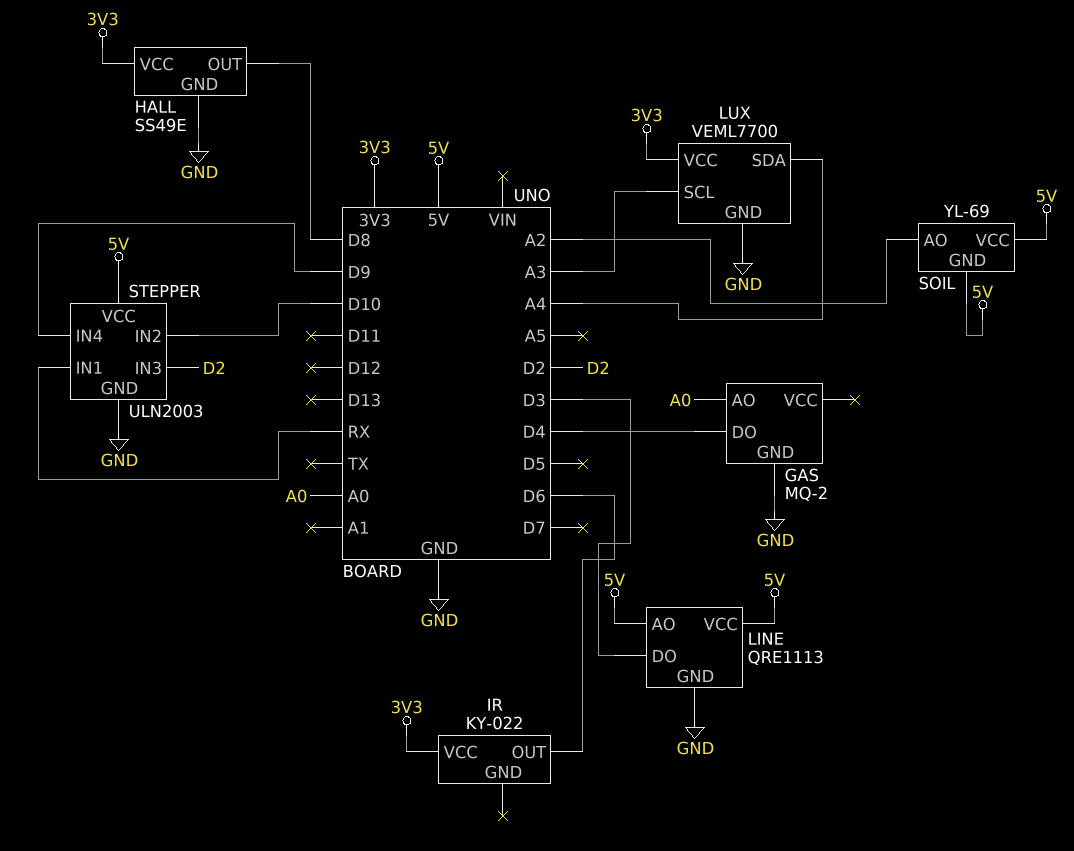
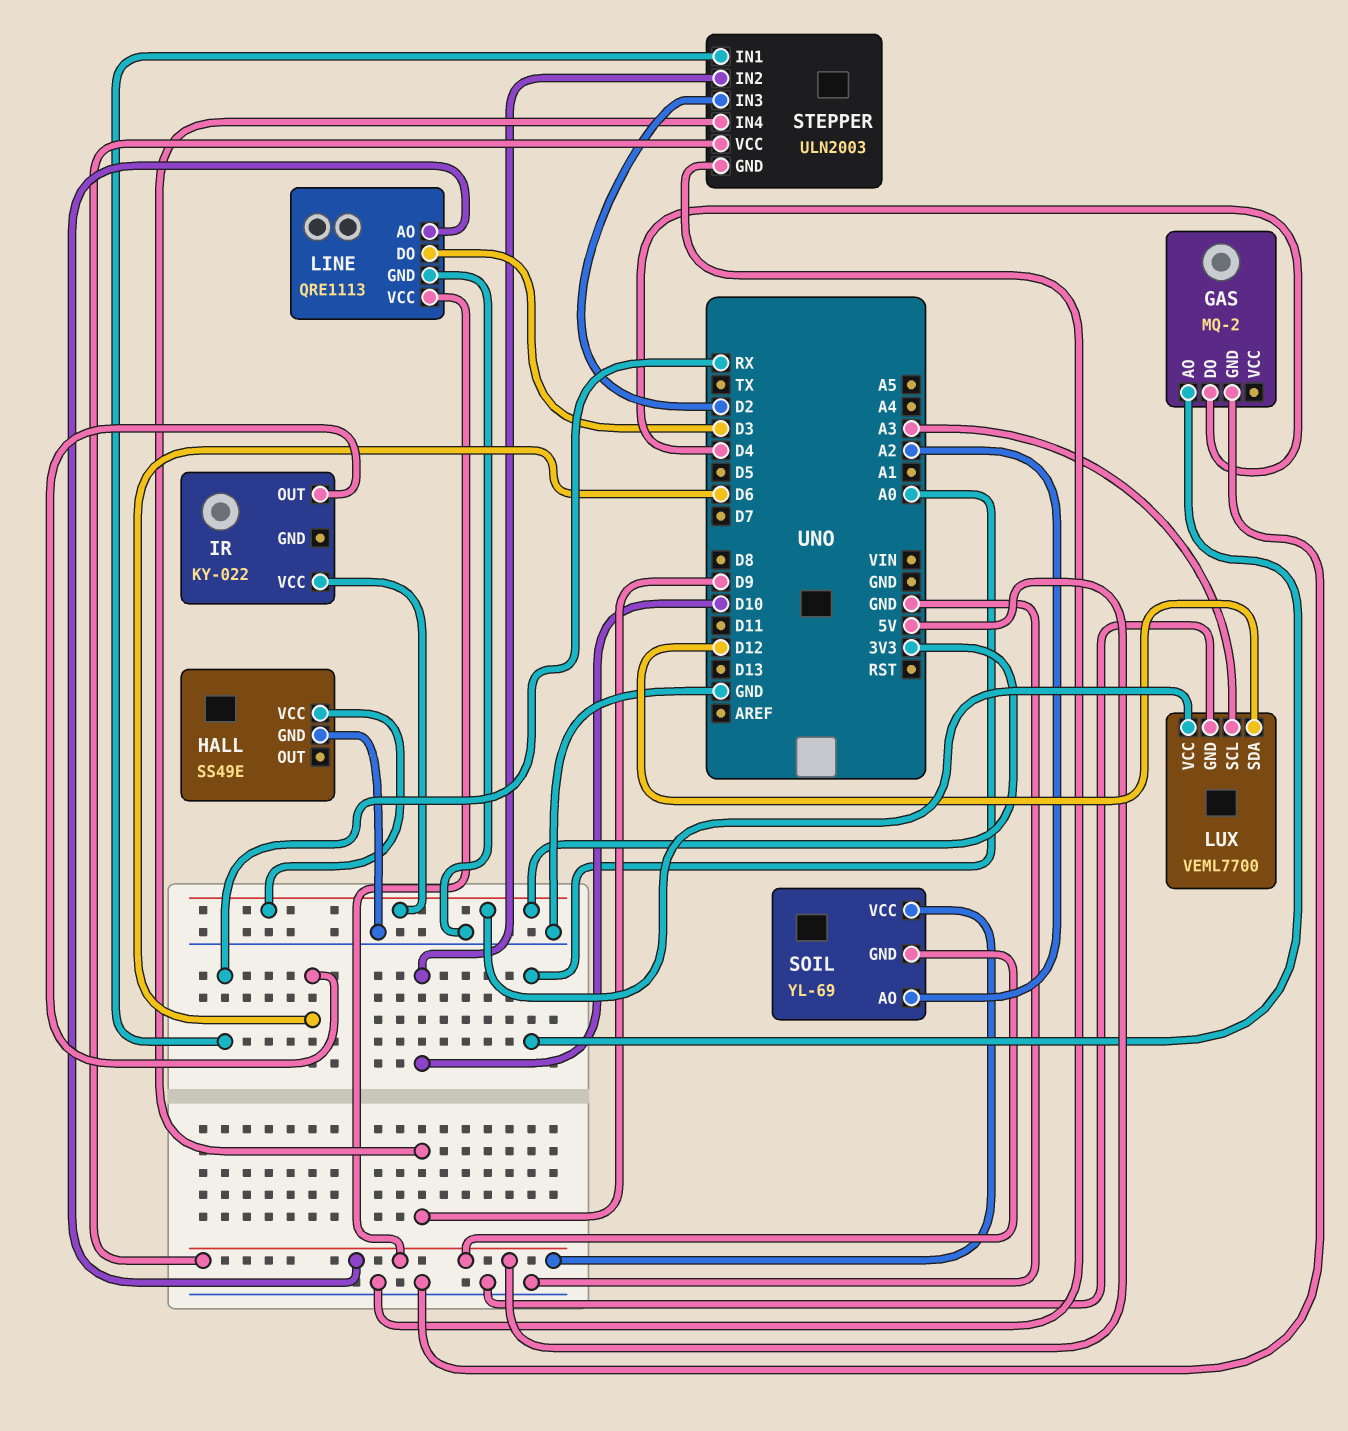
HALL pin OUT: D8 -> none
LUX pin SDA: A4 -> D12

